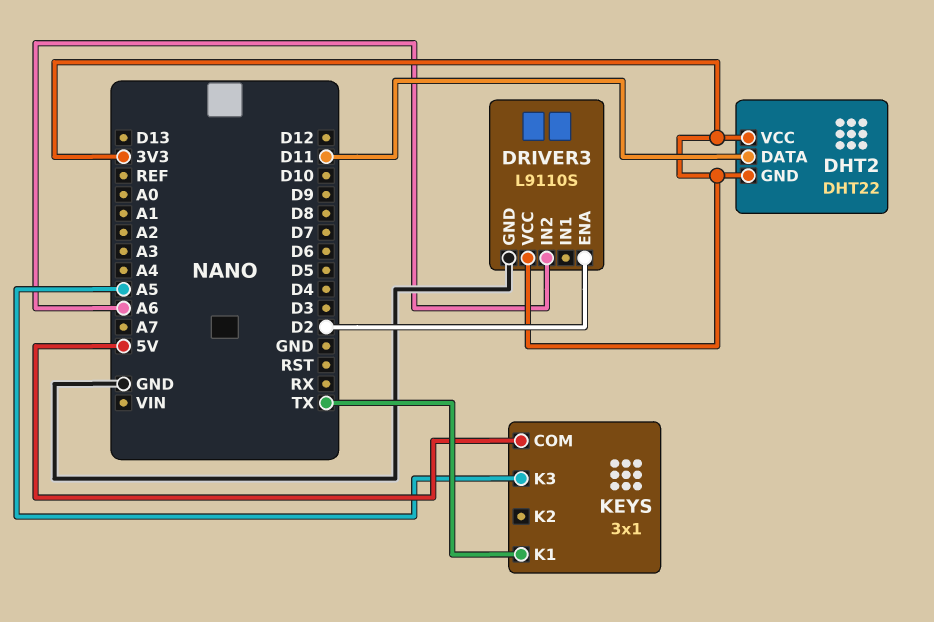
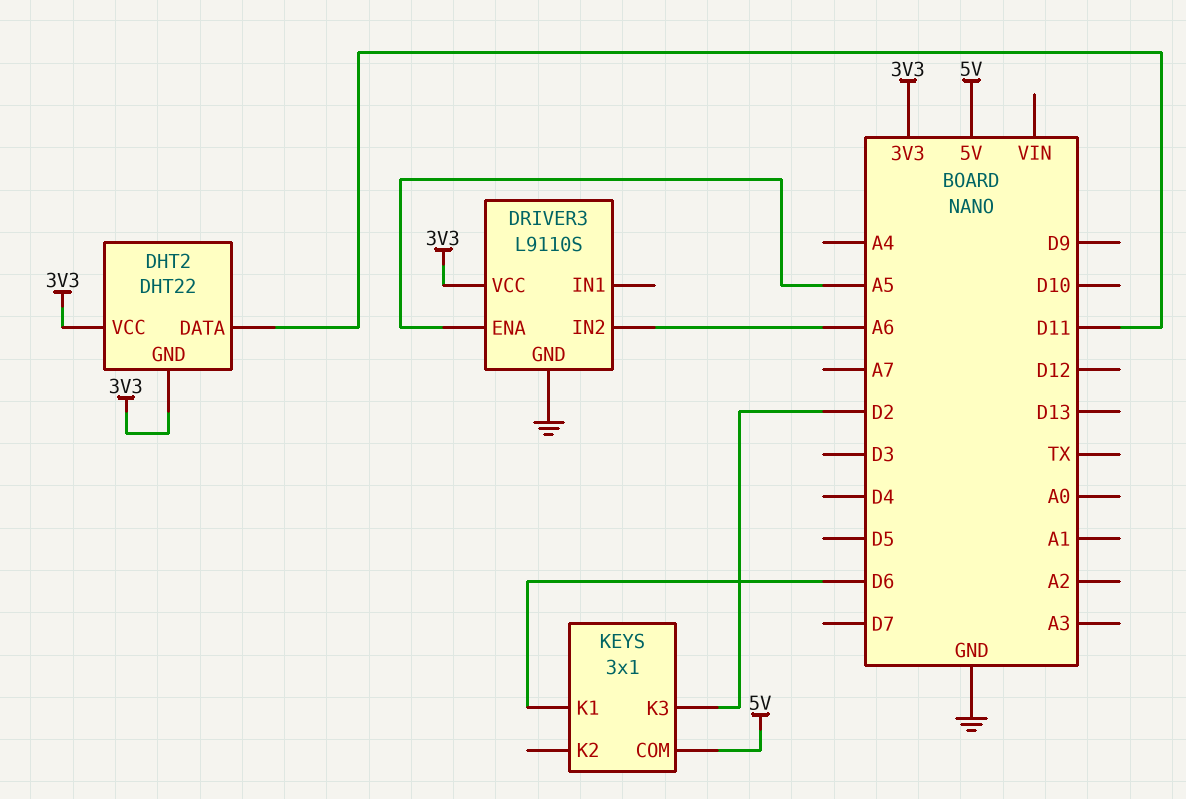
DRIVER3 pin ENA: D2 -> A5
KEYS pin K1: TX -> D6
KEYS pin K3: A5 -> D2

